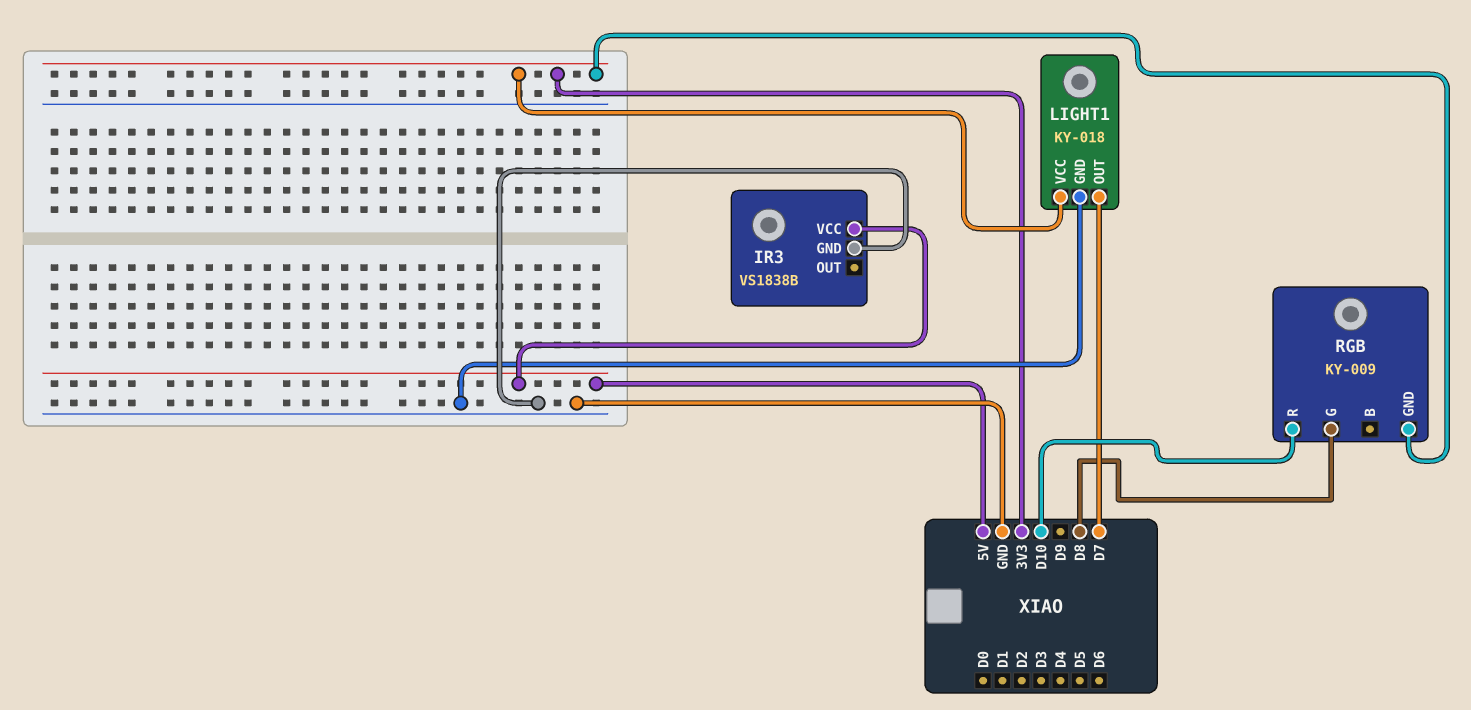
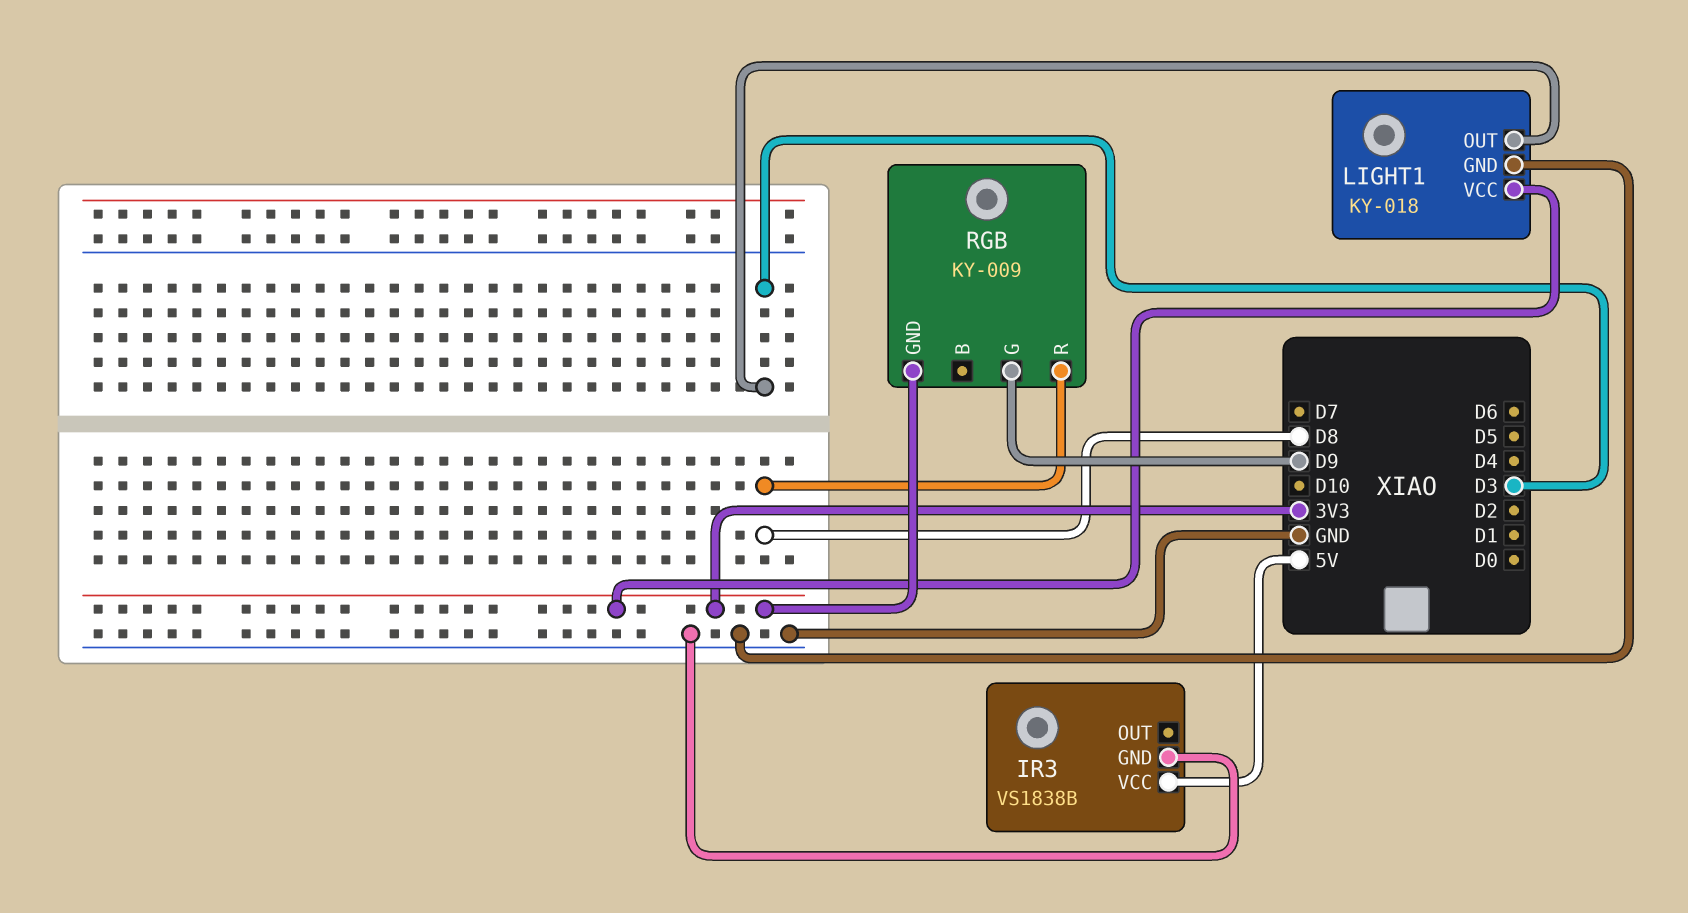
LIGHT1 pin OUT: D7 -> D3
RGB pin G: D8 -> D9
RGB pin R: D10 -> D8

